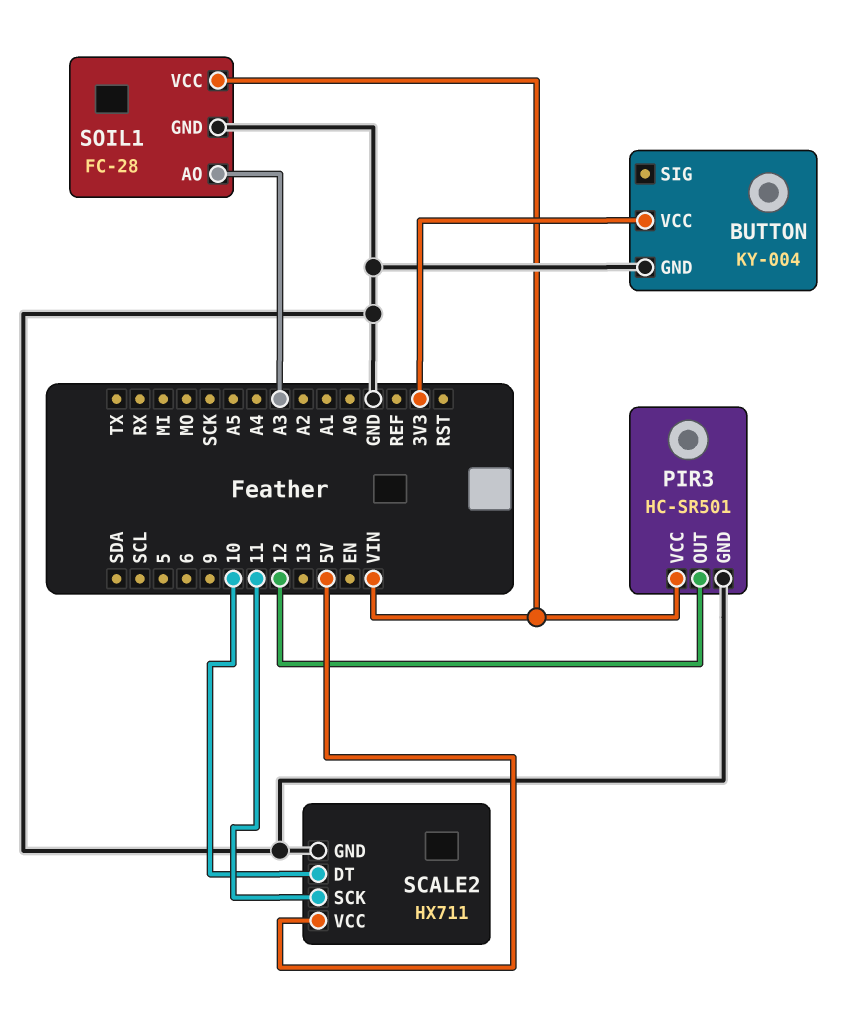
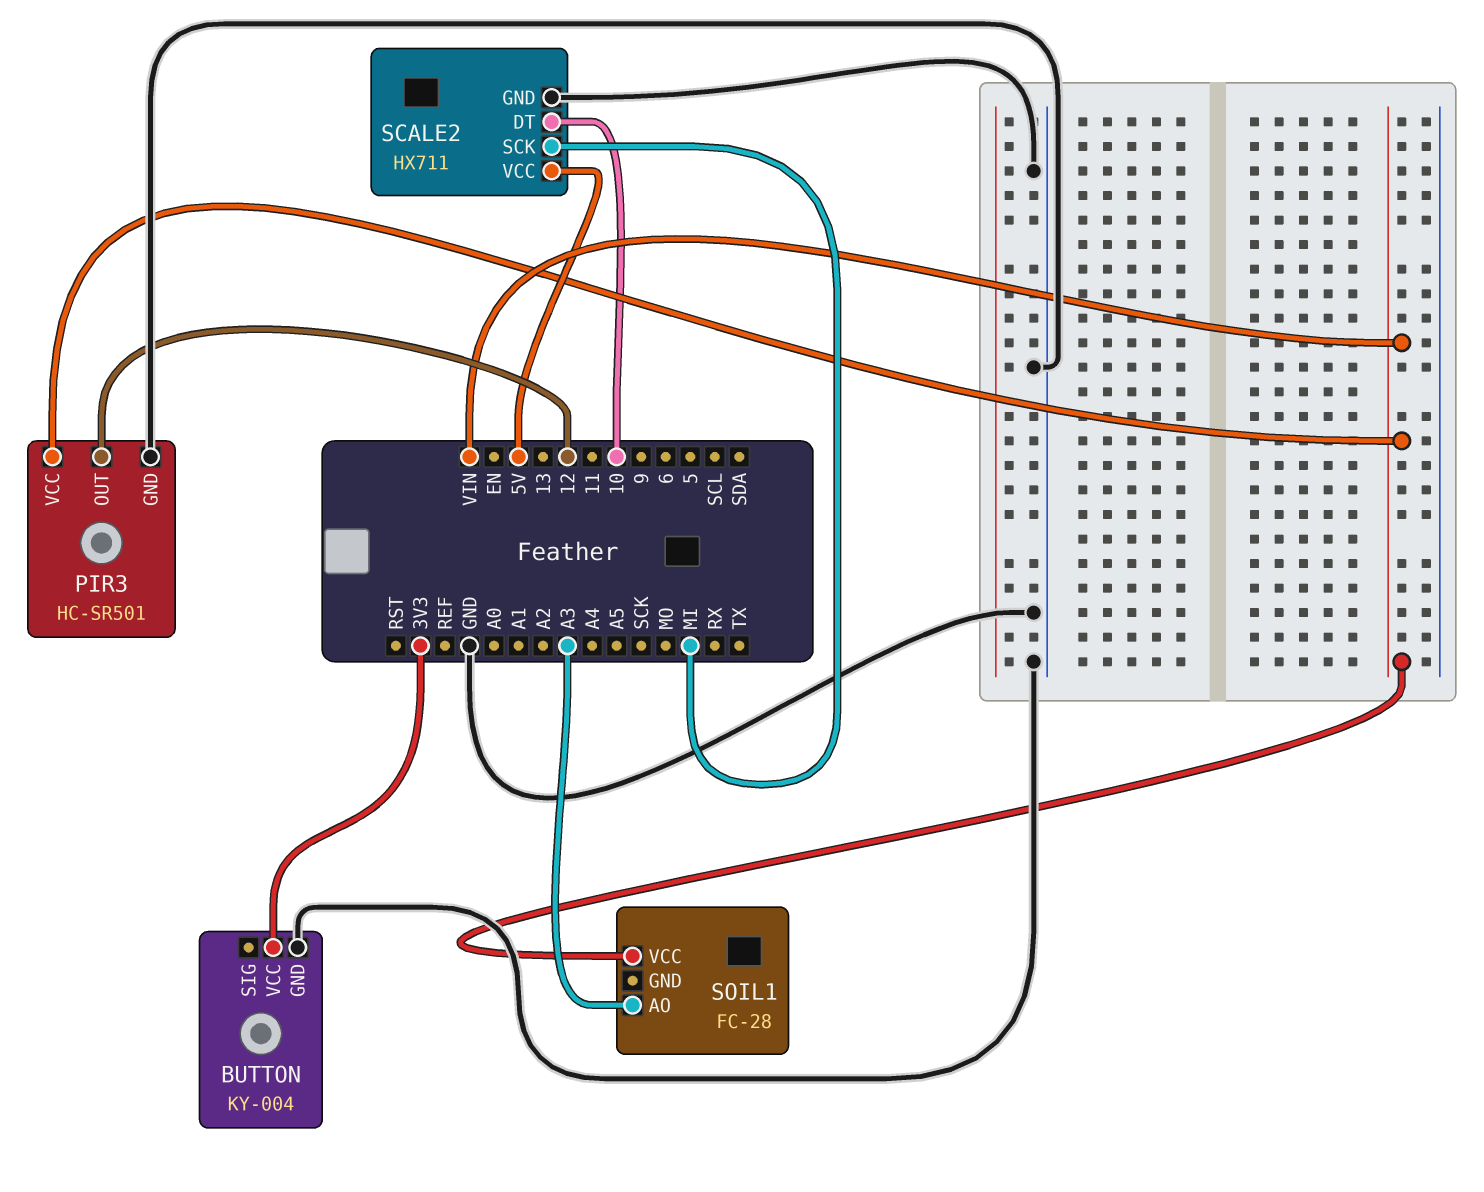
SCALE2 pin SCK: 11 -> MI
SOIL1 pin GND: GND -> none

